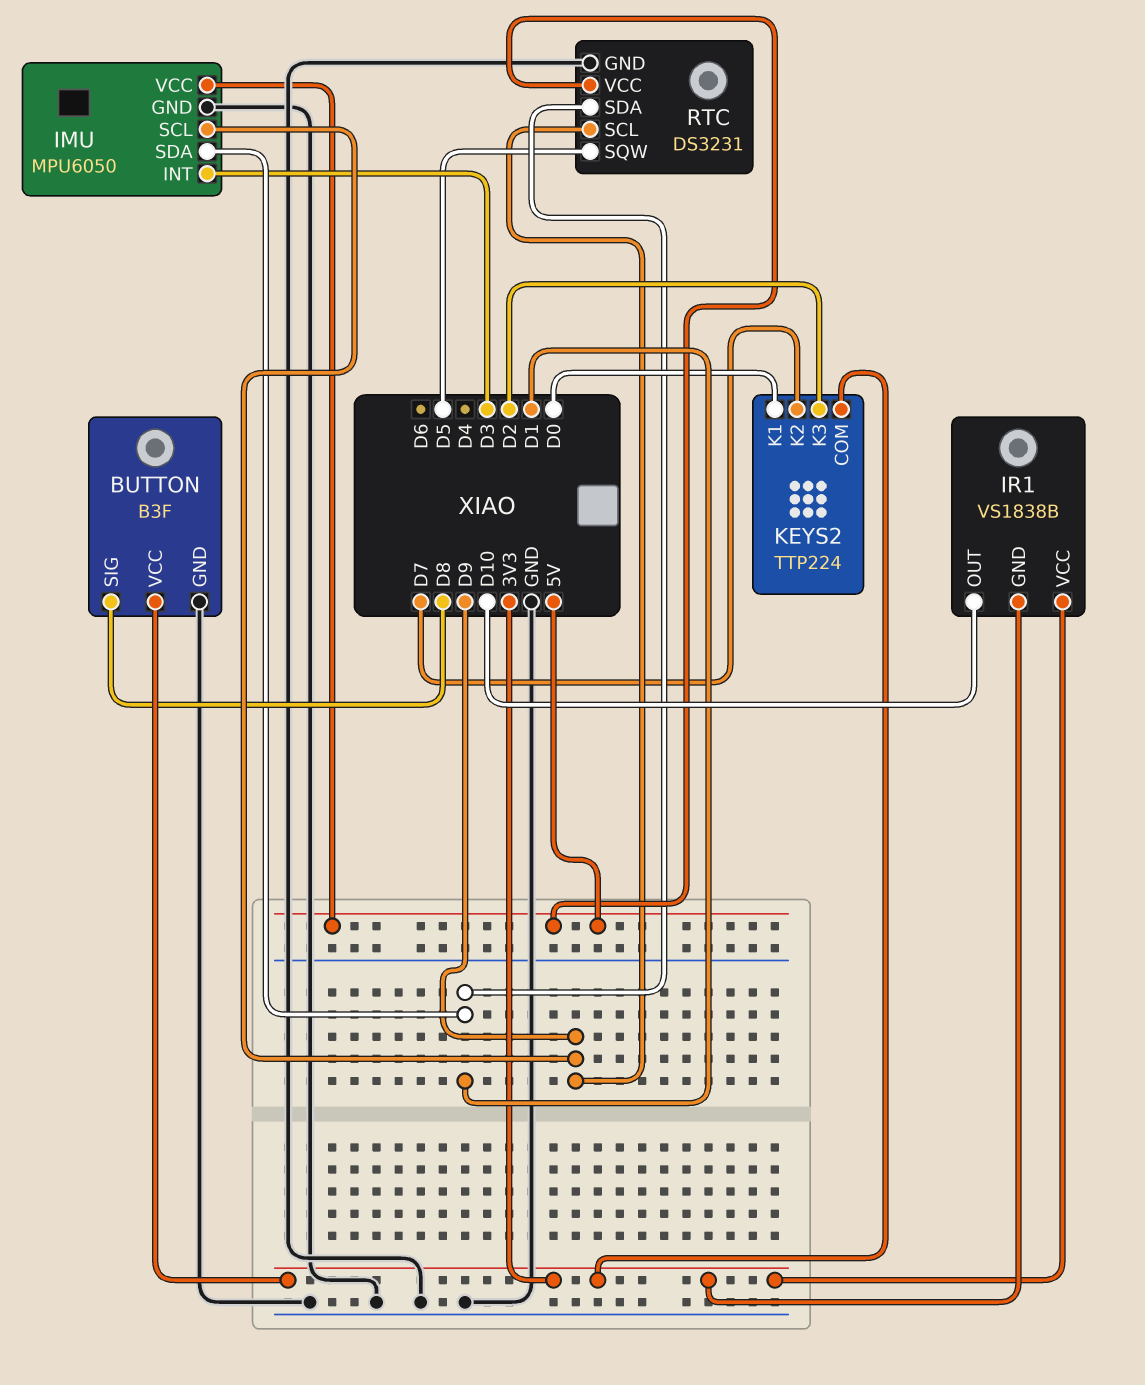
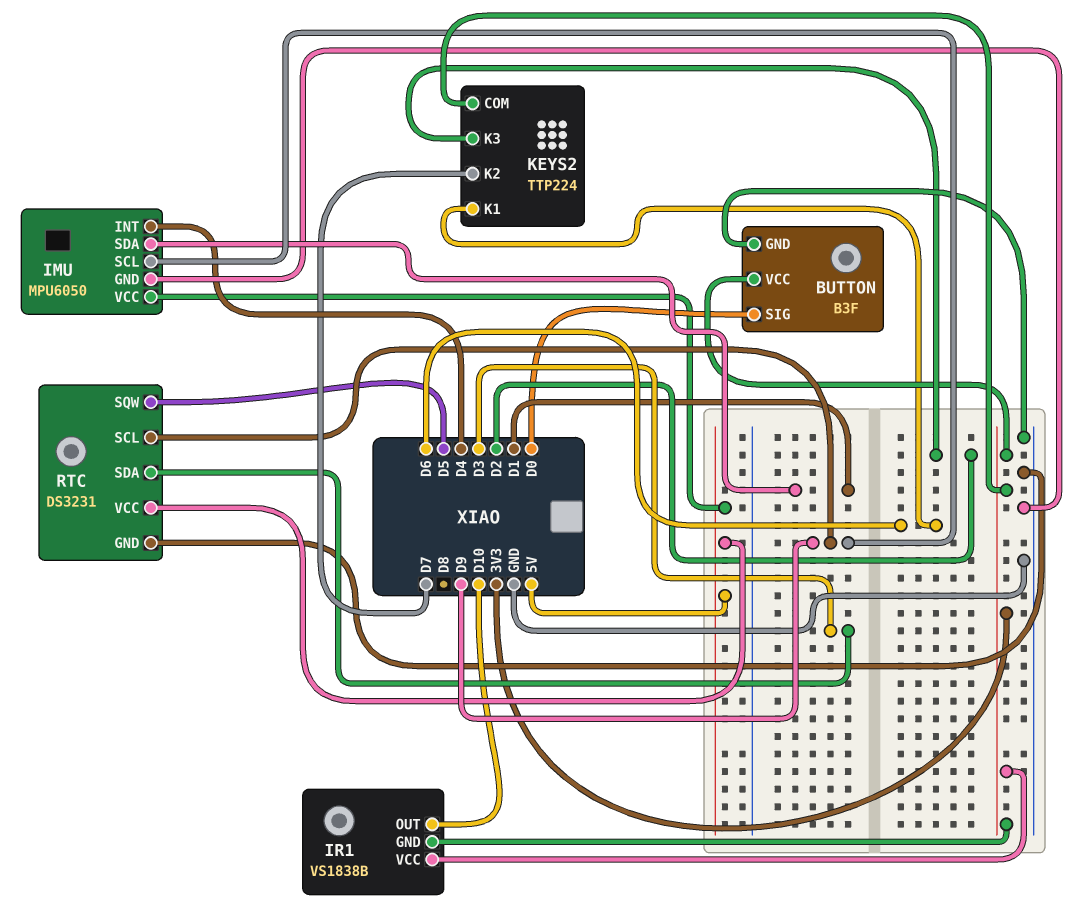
BUTTON pin SIG: D8 -> D0
IMU pin INT: D3 -> D4
KEYS2 pin K1: D0 -> D6
RTC pin SDA: D1 -> D3

